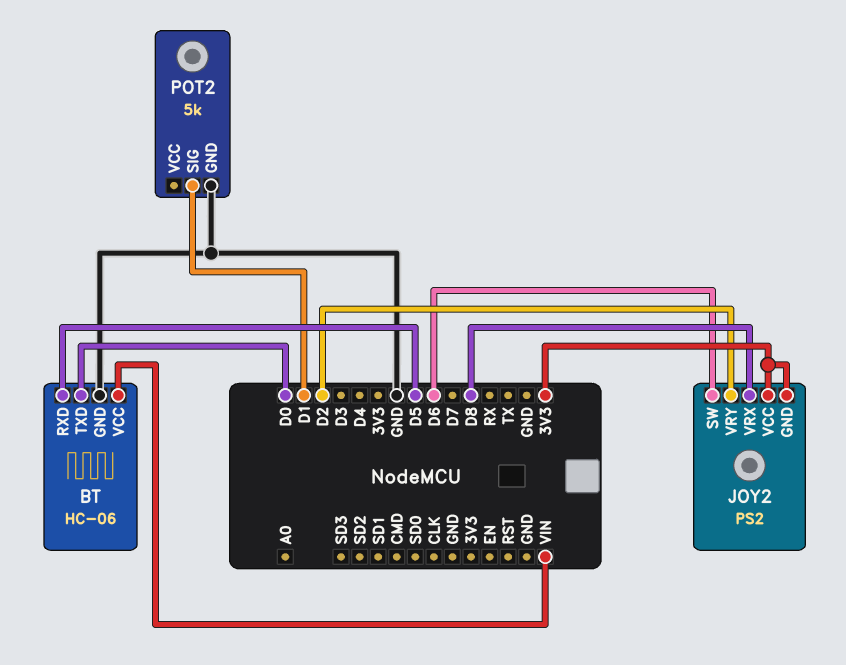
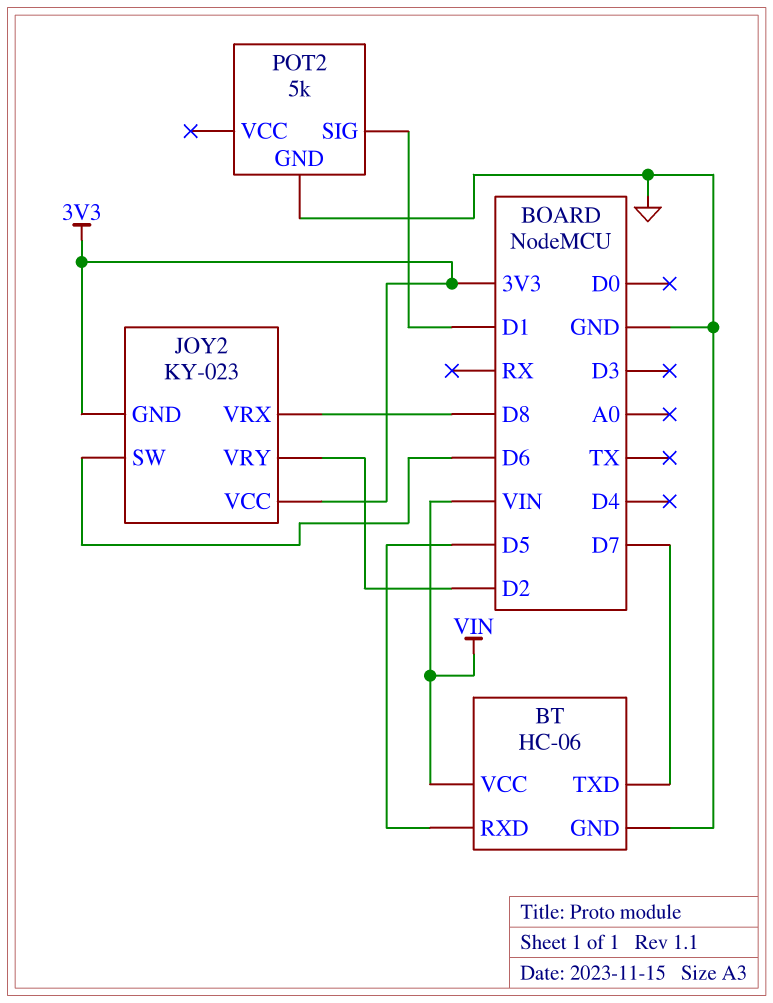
BT pin TXD: D0 -> D7
JOY2: PS2 -> KY-023

